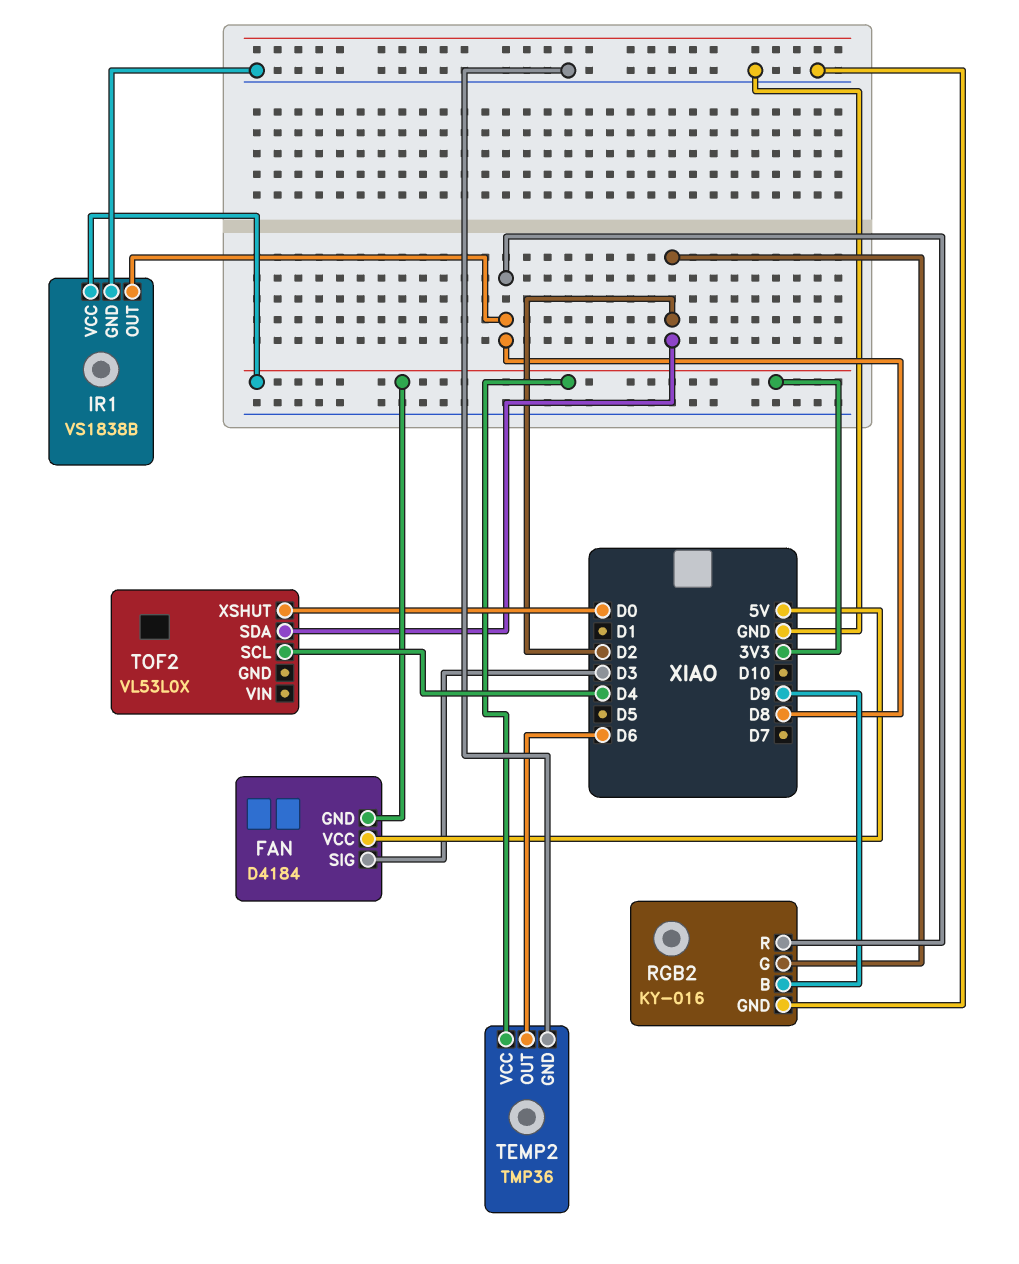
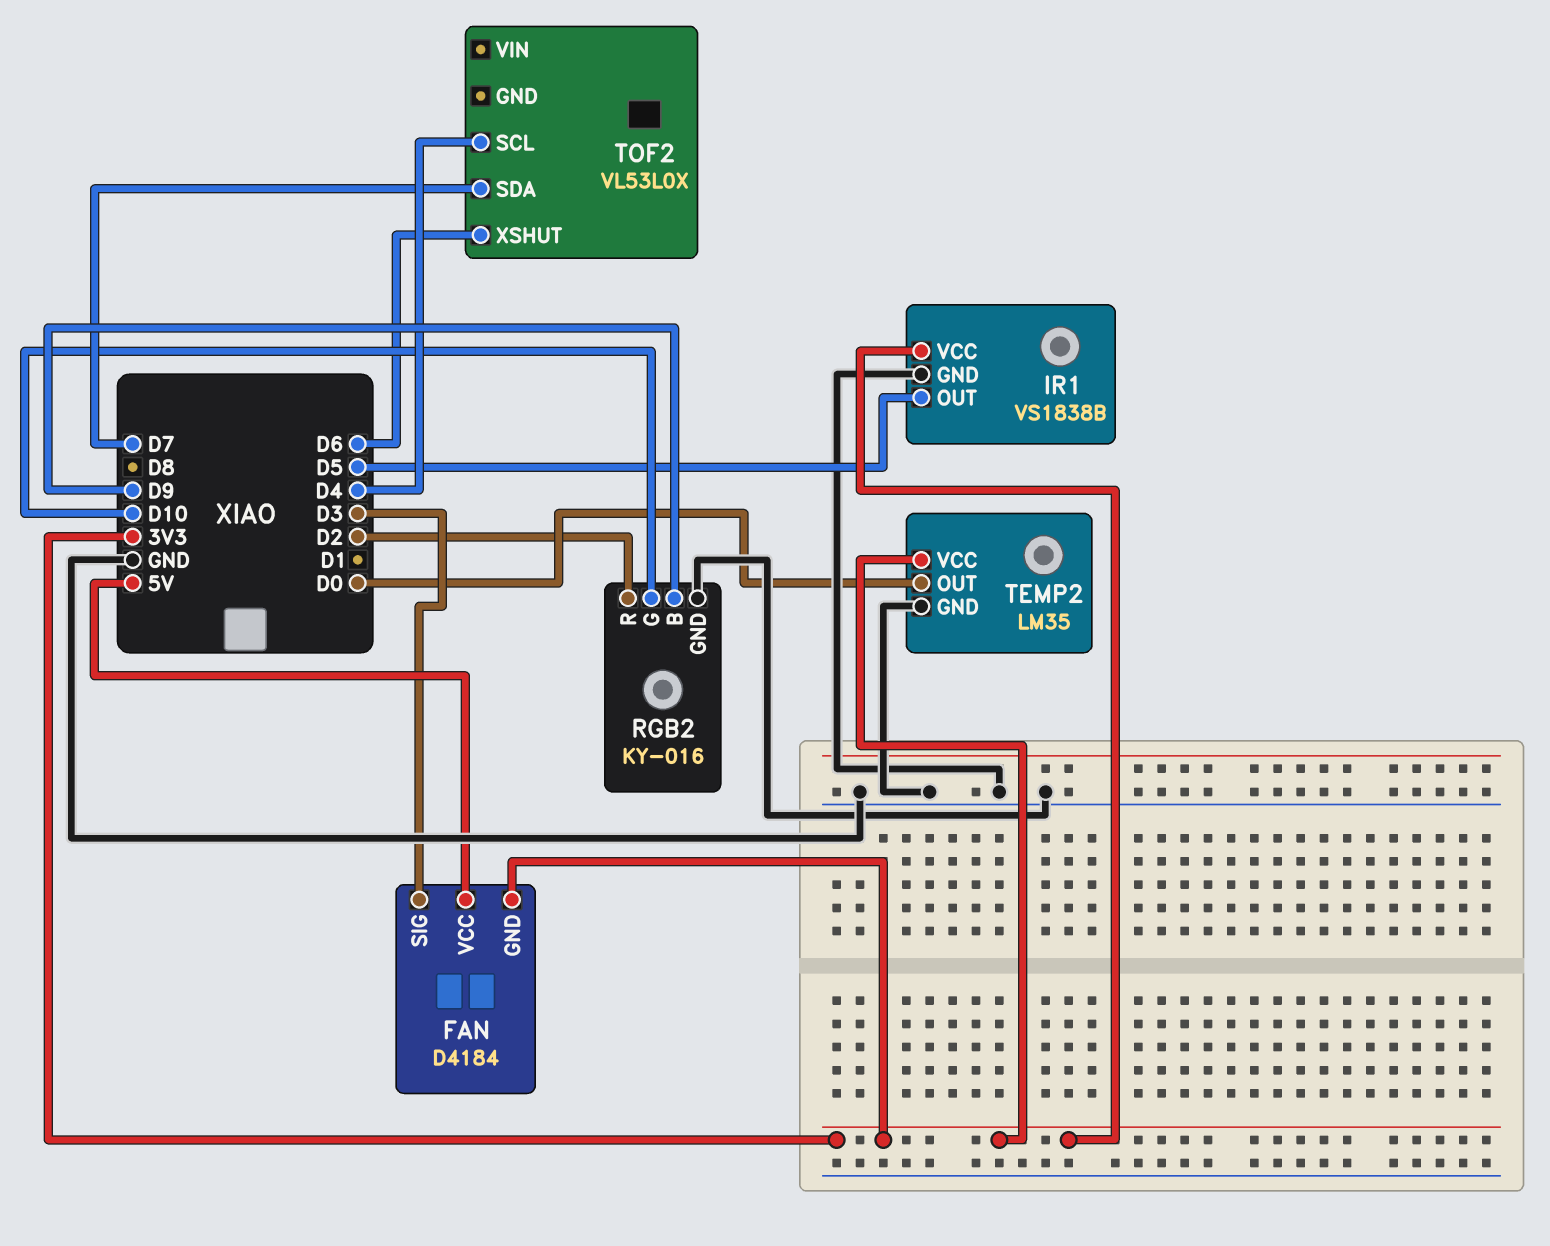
IR1 pin OUT: D8 -> D5
RGB2 pin G: D2 -> D10
RGB2 pin R: D8 -> D2
TEMP2: TMP36 -> LM35
TEMP2 pin OUT: D6 -> D0
TOF2 pin SDA: D2 -> D7
TOF2 pin XSHUT: D0 -> D6

